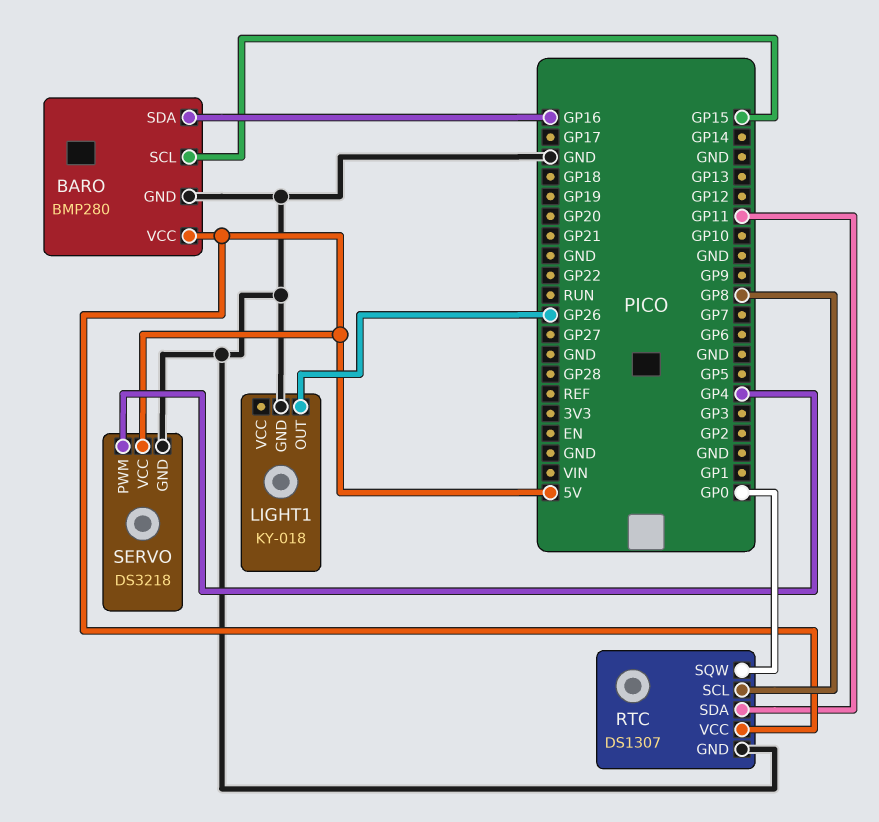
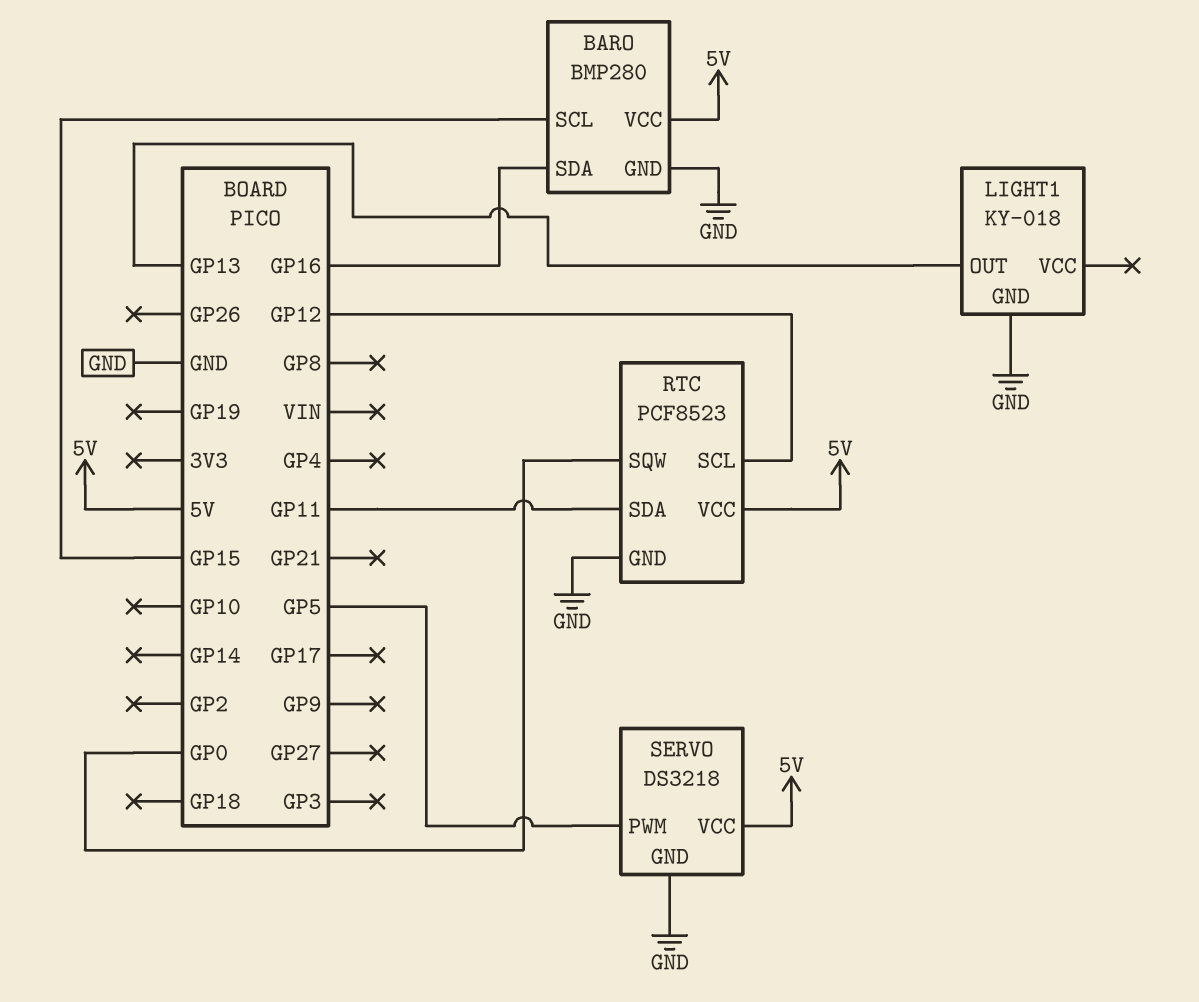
LIGHT1 pin OUT: GP26 -> GP13
RTC: DS1307 -> PCF8523
RTC pin SCL: GP8 -> GP12
SERVO pin PWM: GP4 -> GP5

